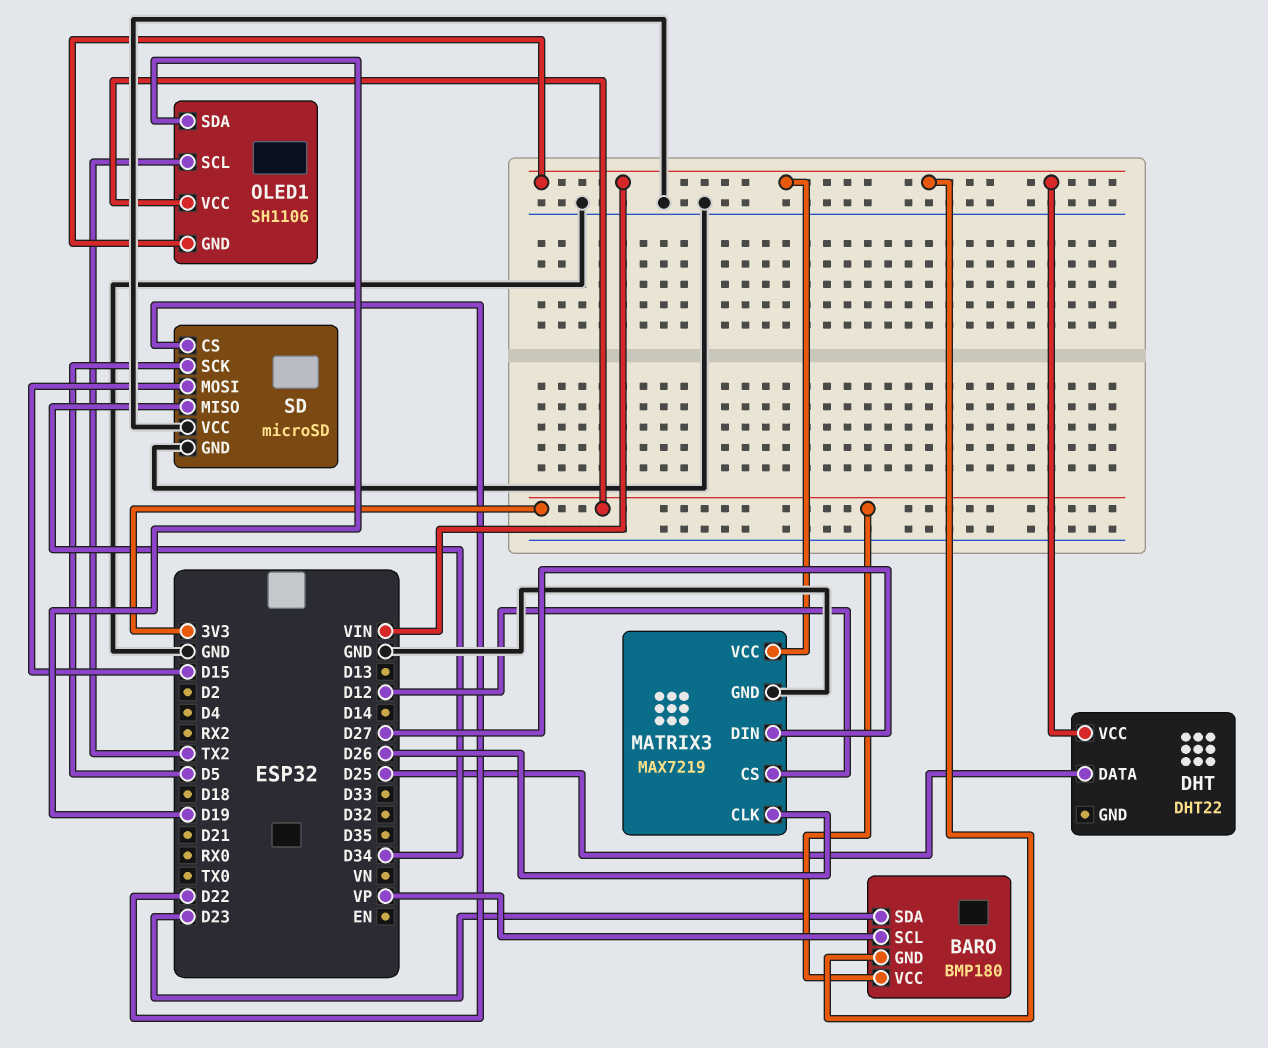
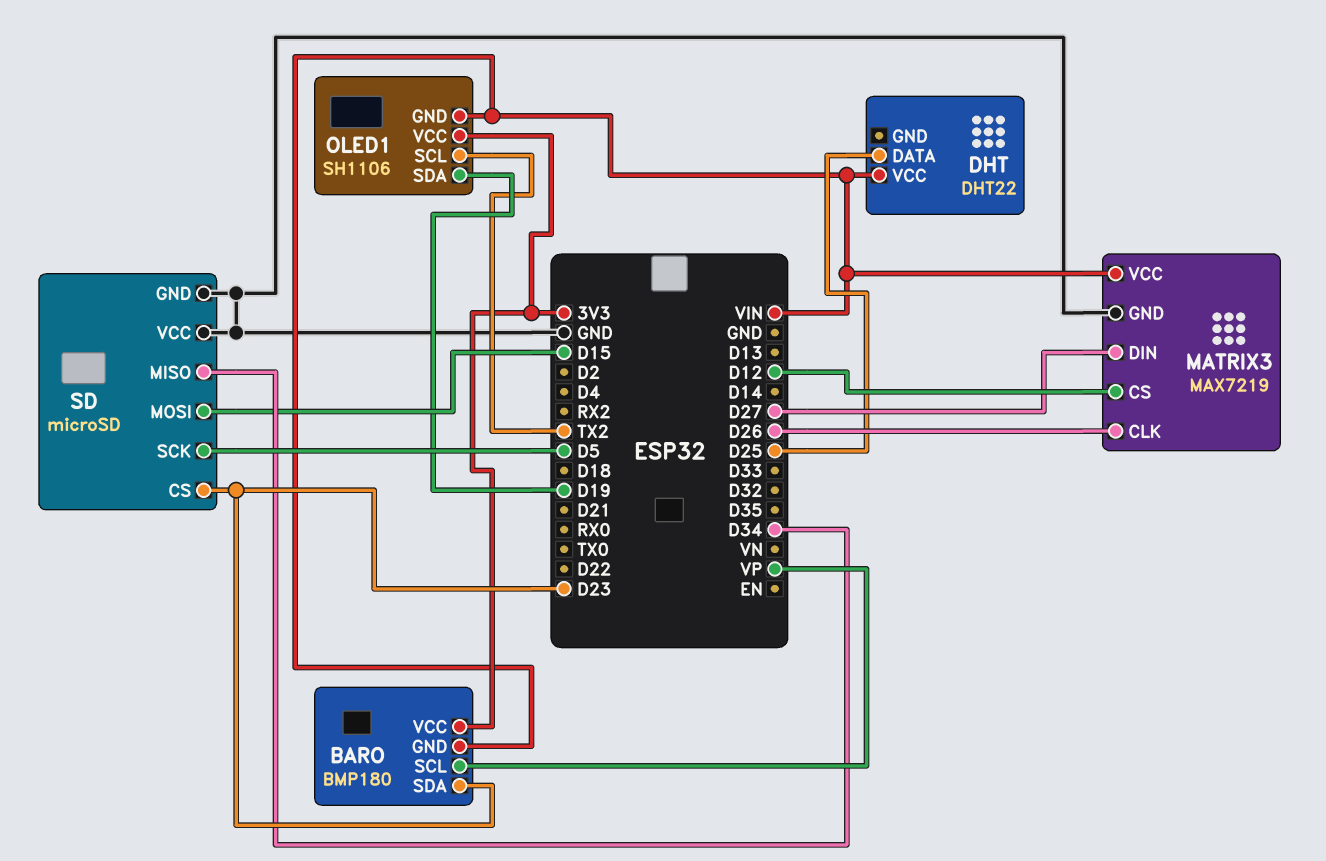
SD pin CS: D22 -> D23

